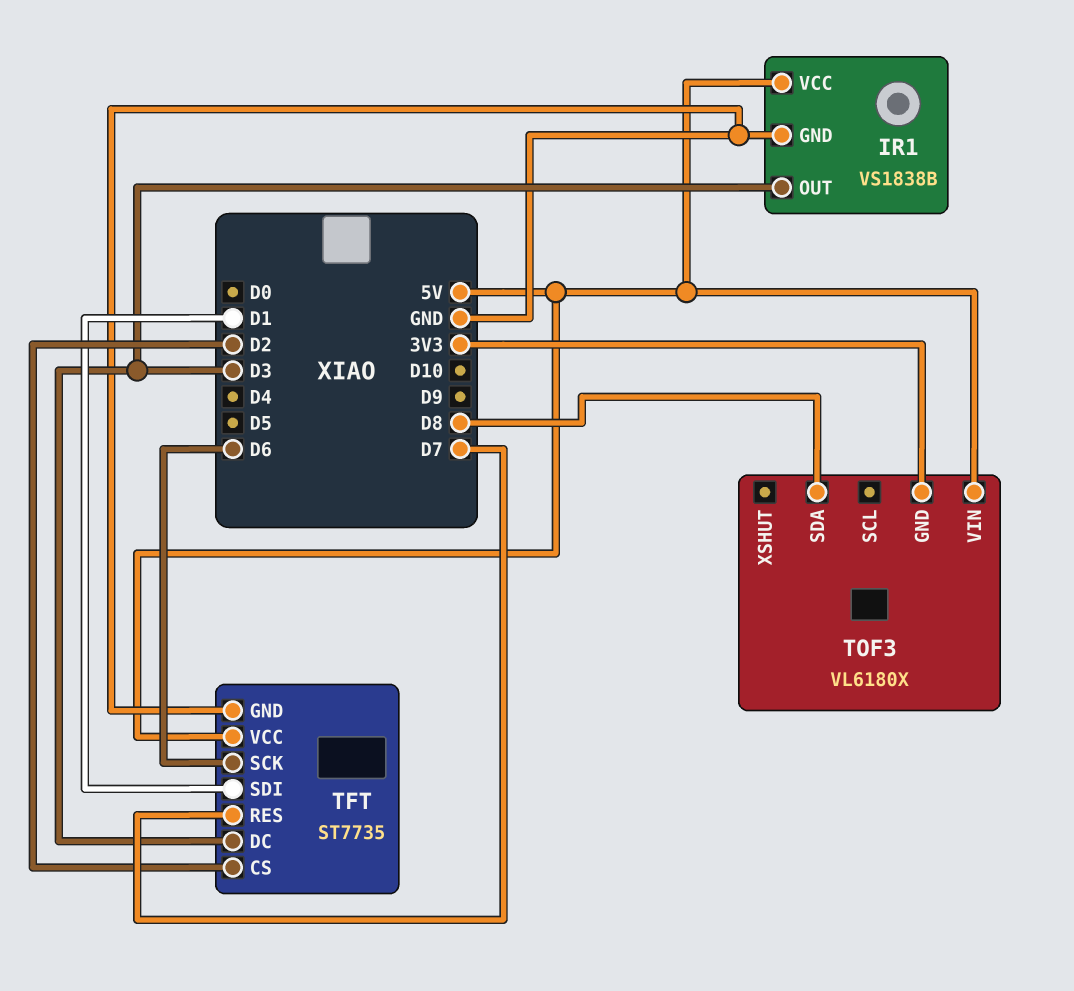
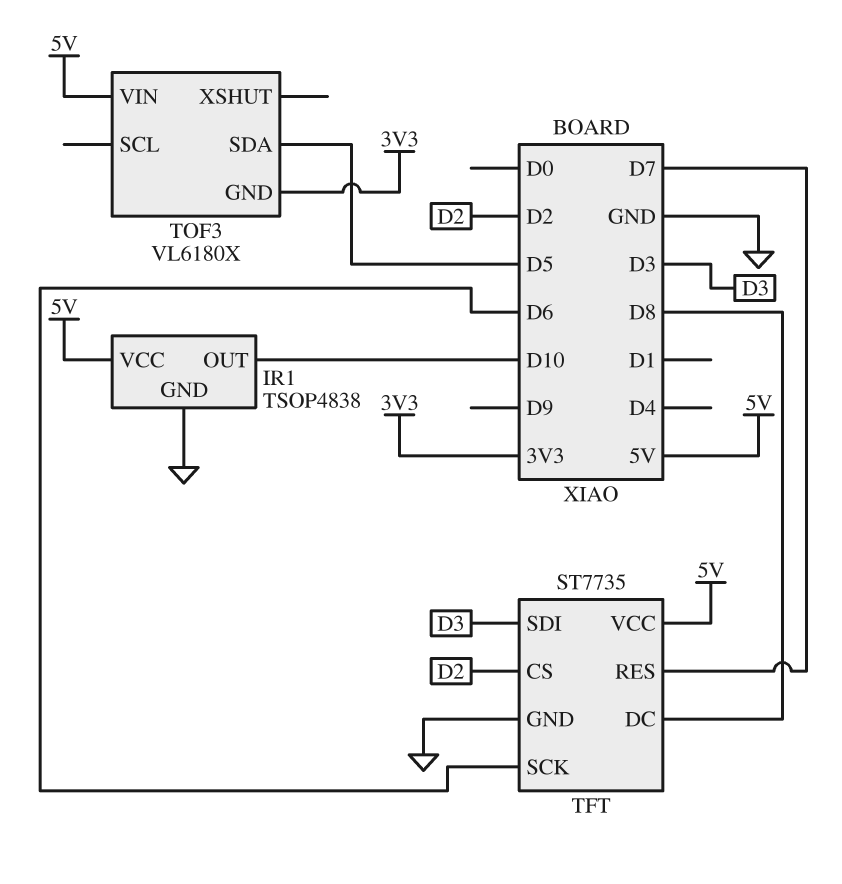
IR1: VS1838B -> TSOP4838
IR1 pin OUT: D3 -> D10
TFT pin DC: D3 -> D8
TFT pin SDI: D1 -> D3
TOF3 pin SDA: D8 -> D5

